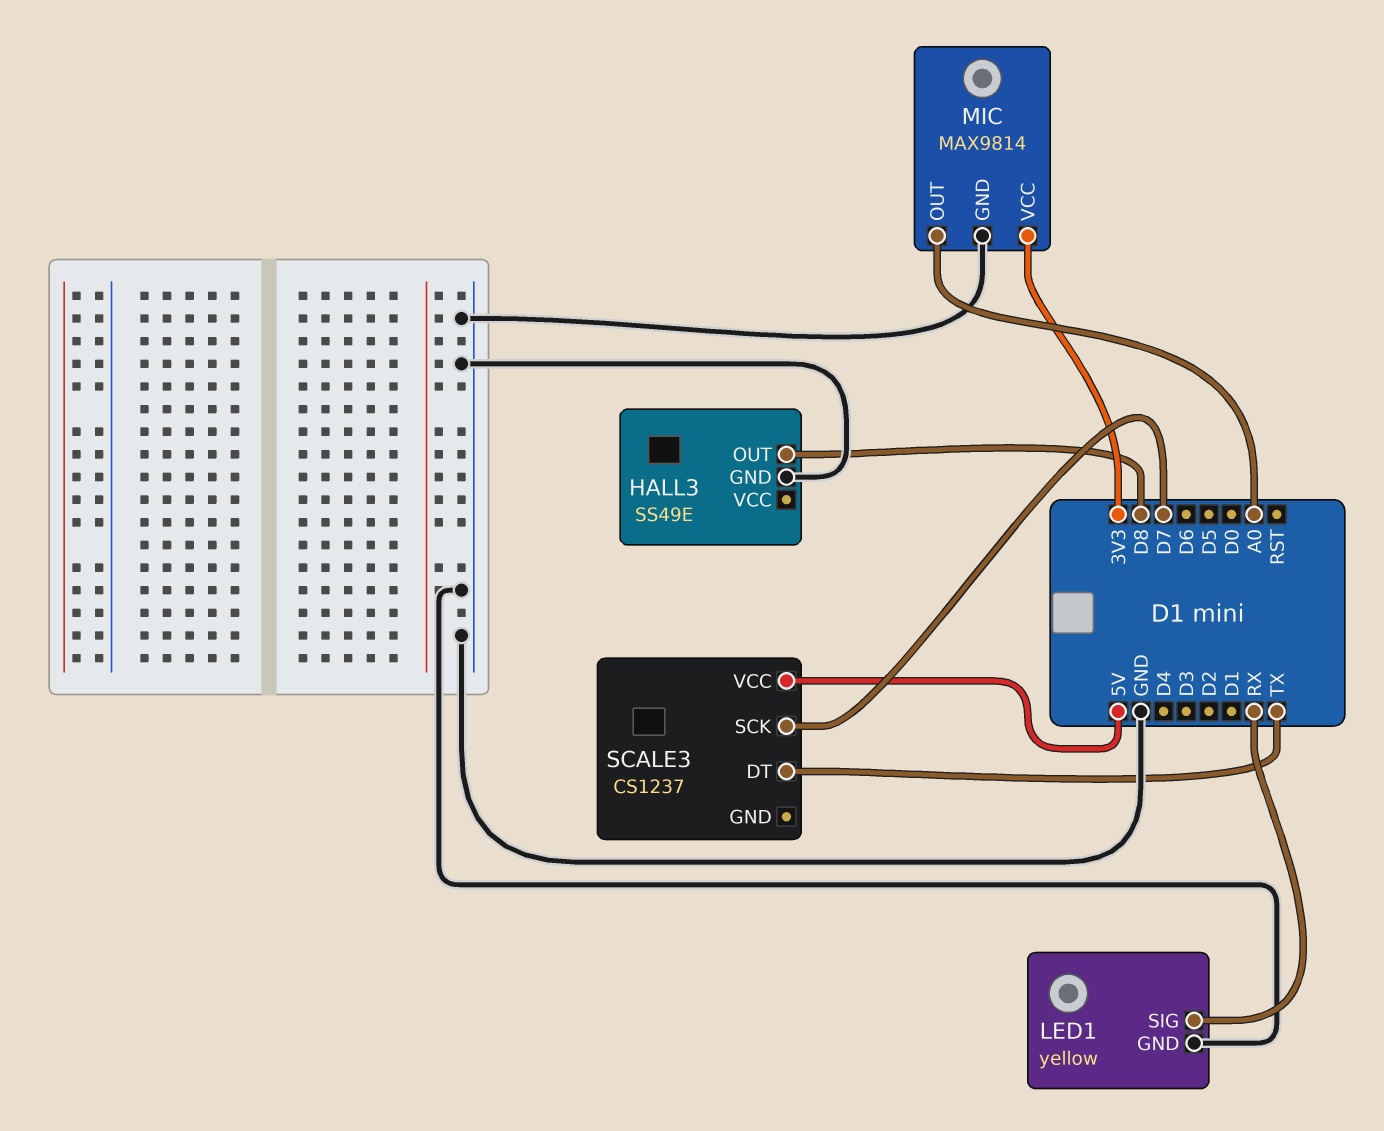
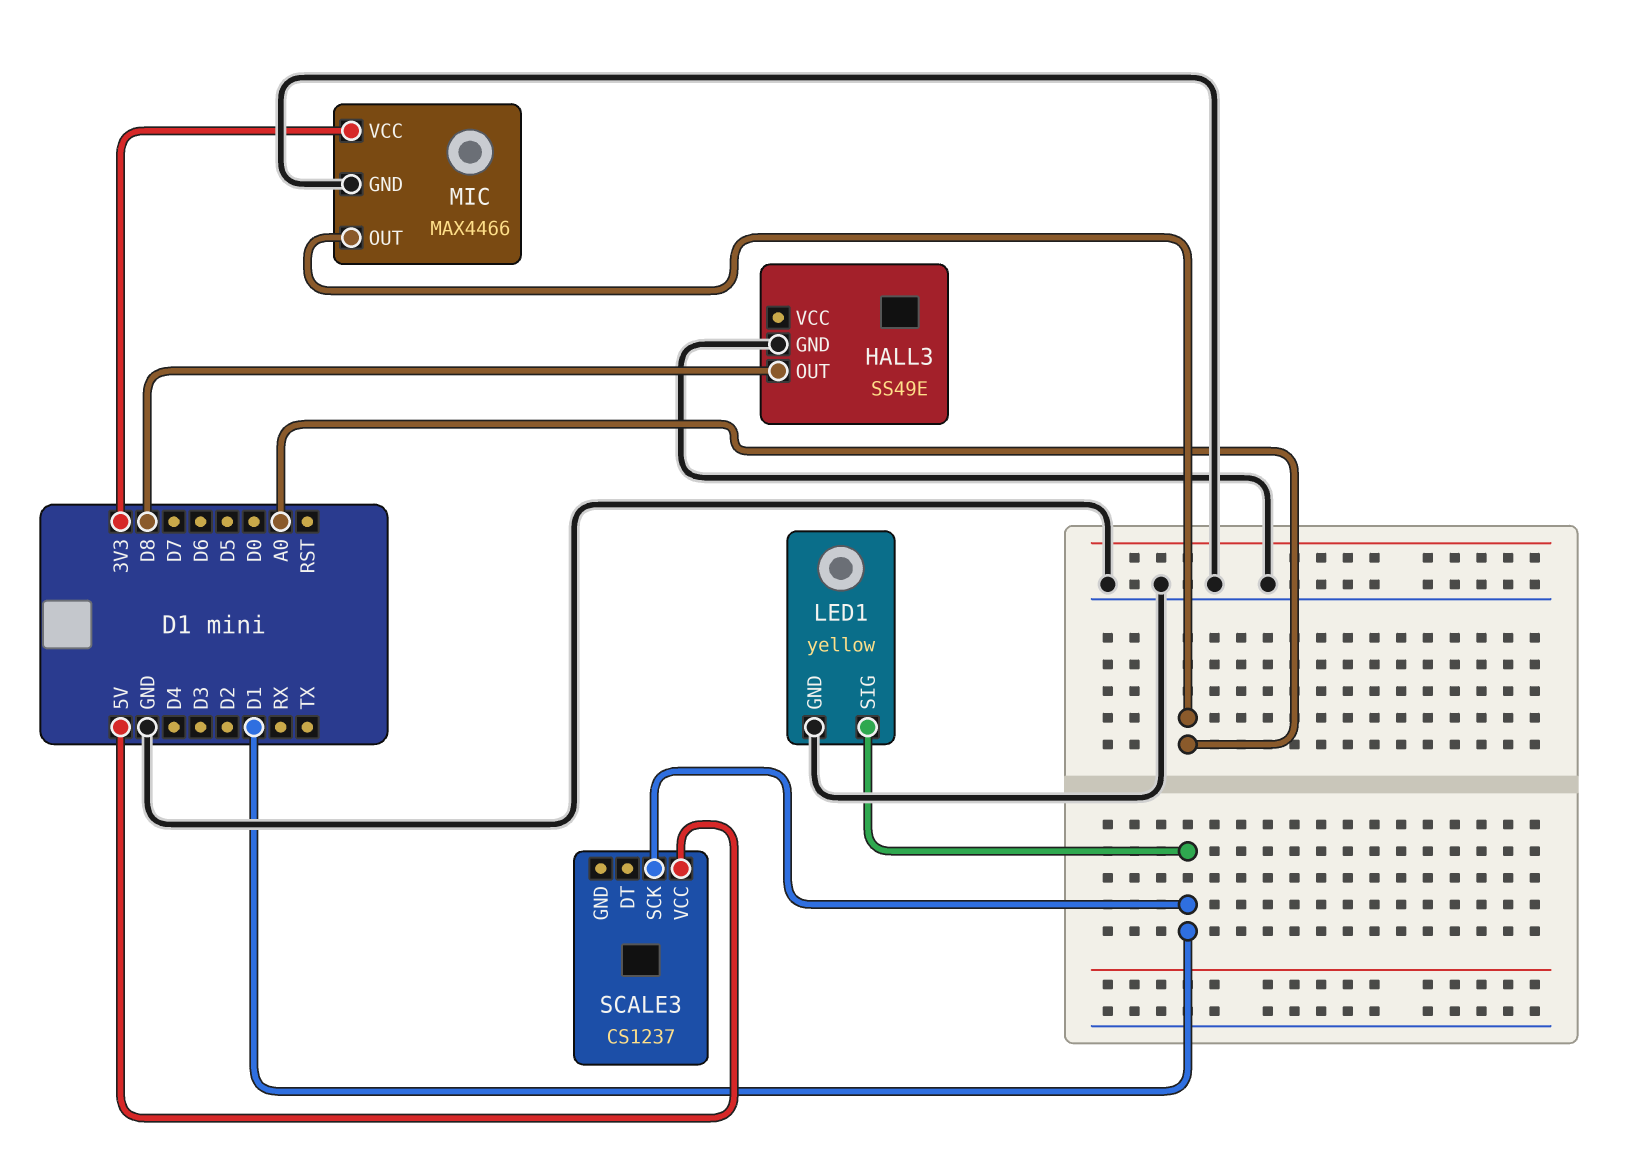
LED1 pin SIG: RX -> D1
MIC: MAX9814 -> MAX4466
SCALE3 pin DT: TX -> none
SCALE3 pin SCK: D7 -> D1

